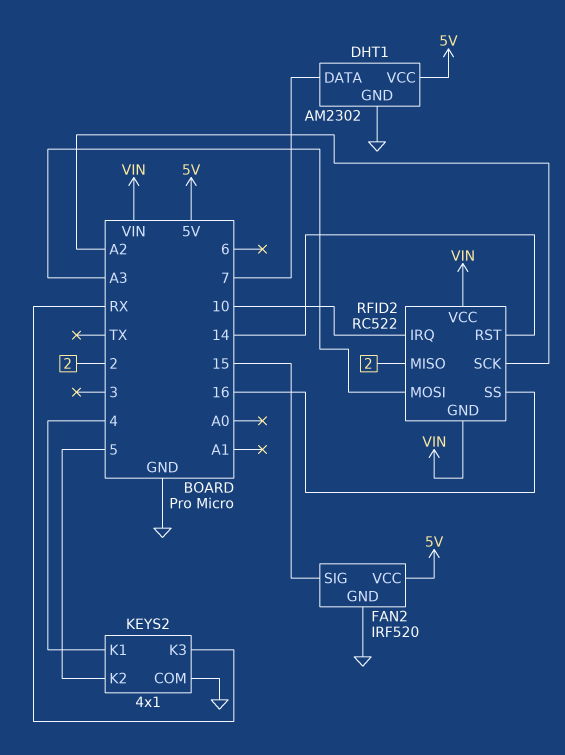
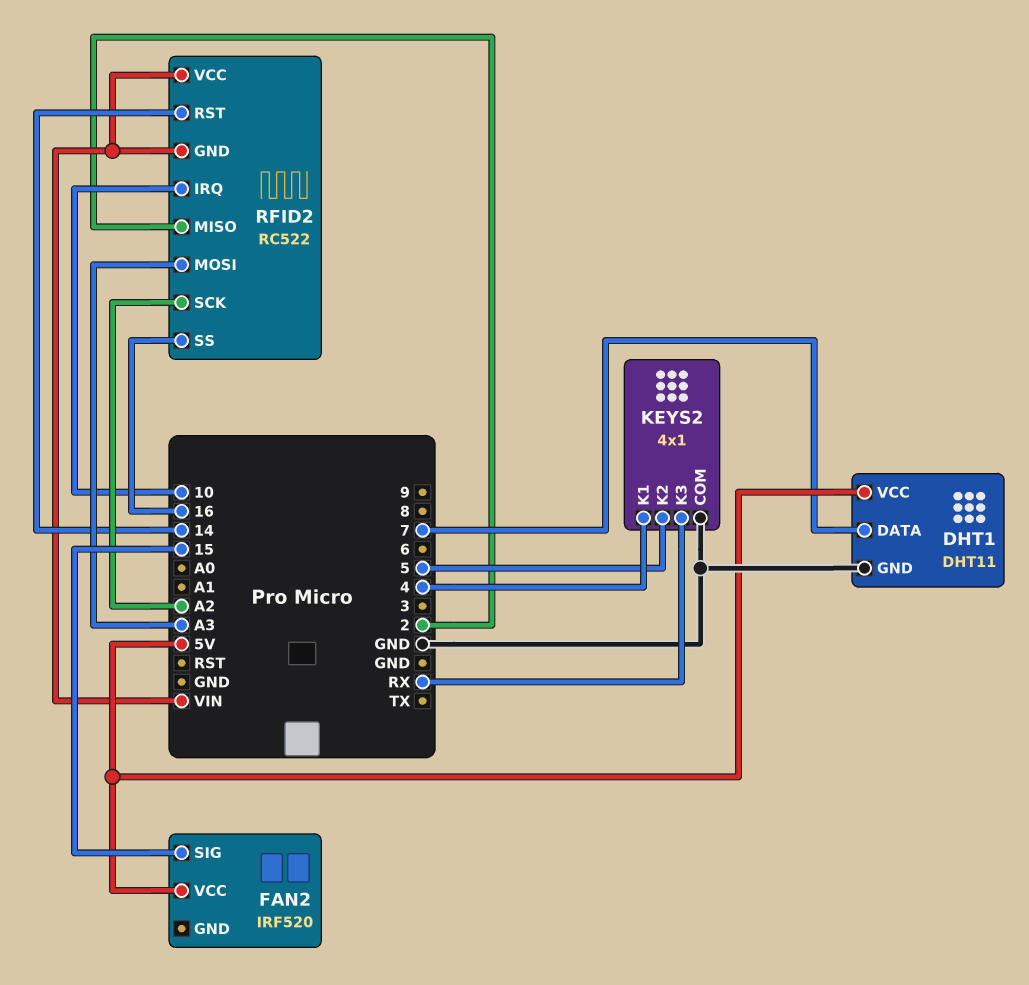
DHT1: AM2302 -> DHT11
FAN2 pin GND: GND -> none

